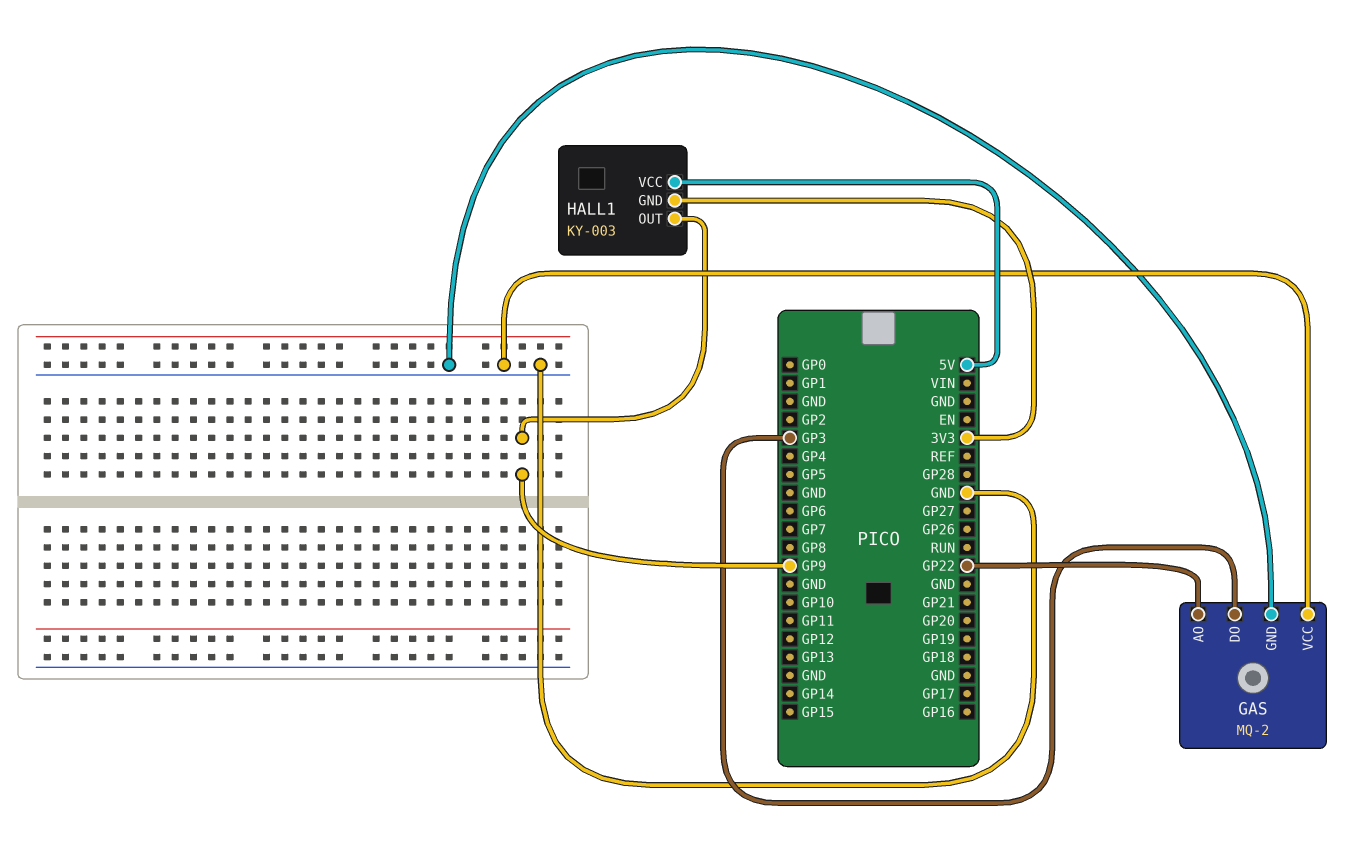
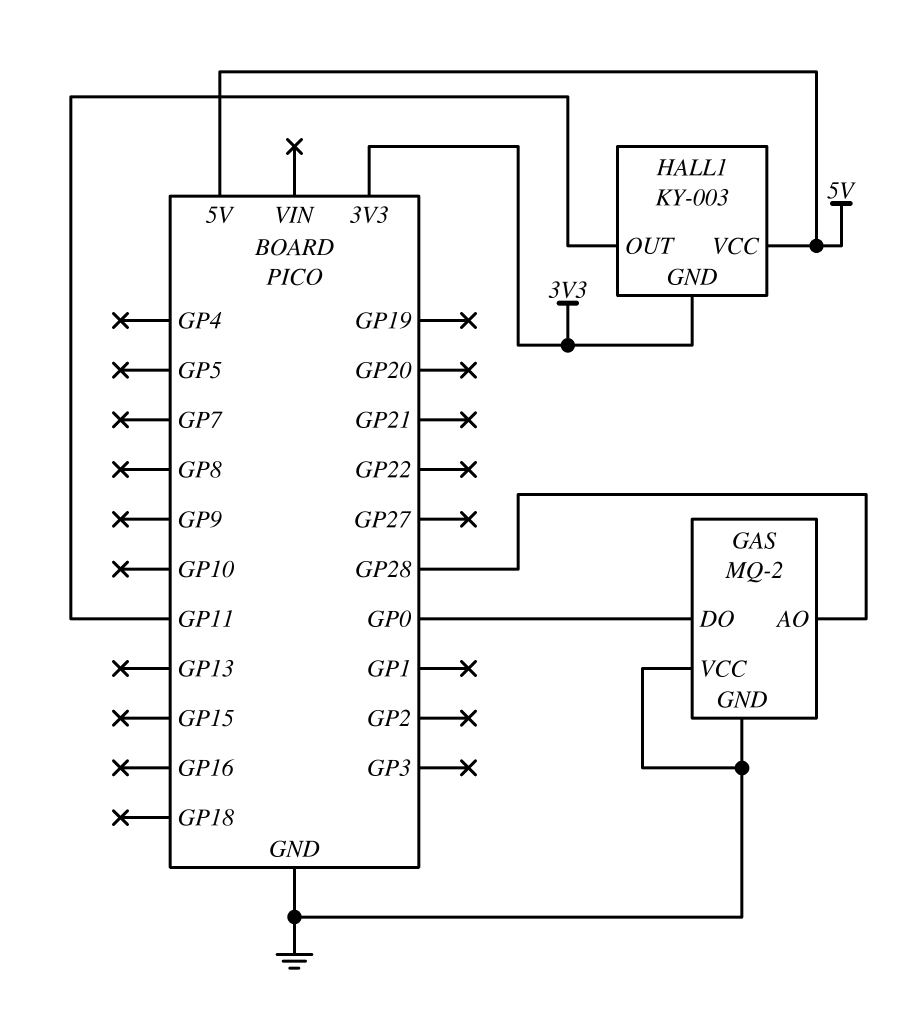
GAS pin AO: GP22 -> GP28
GAS pin DO: GP3 -> GP0
HALL1 pin OUT: GP9 -> GP11

